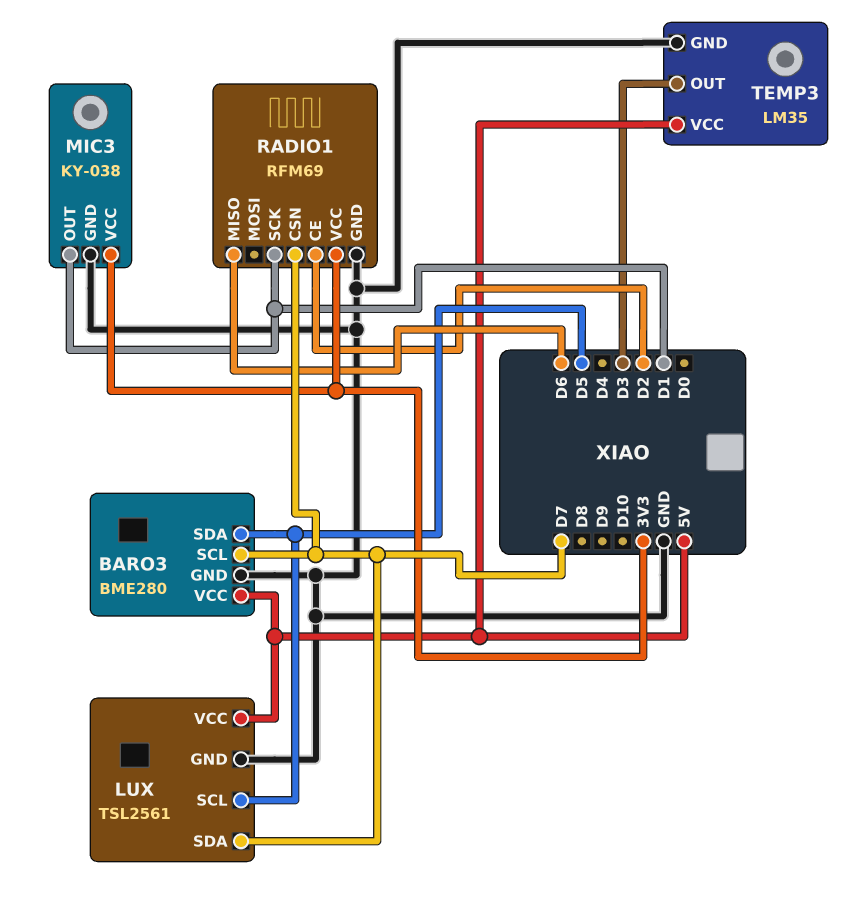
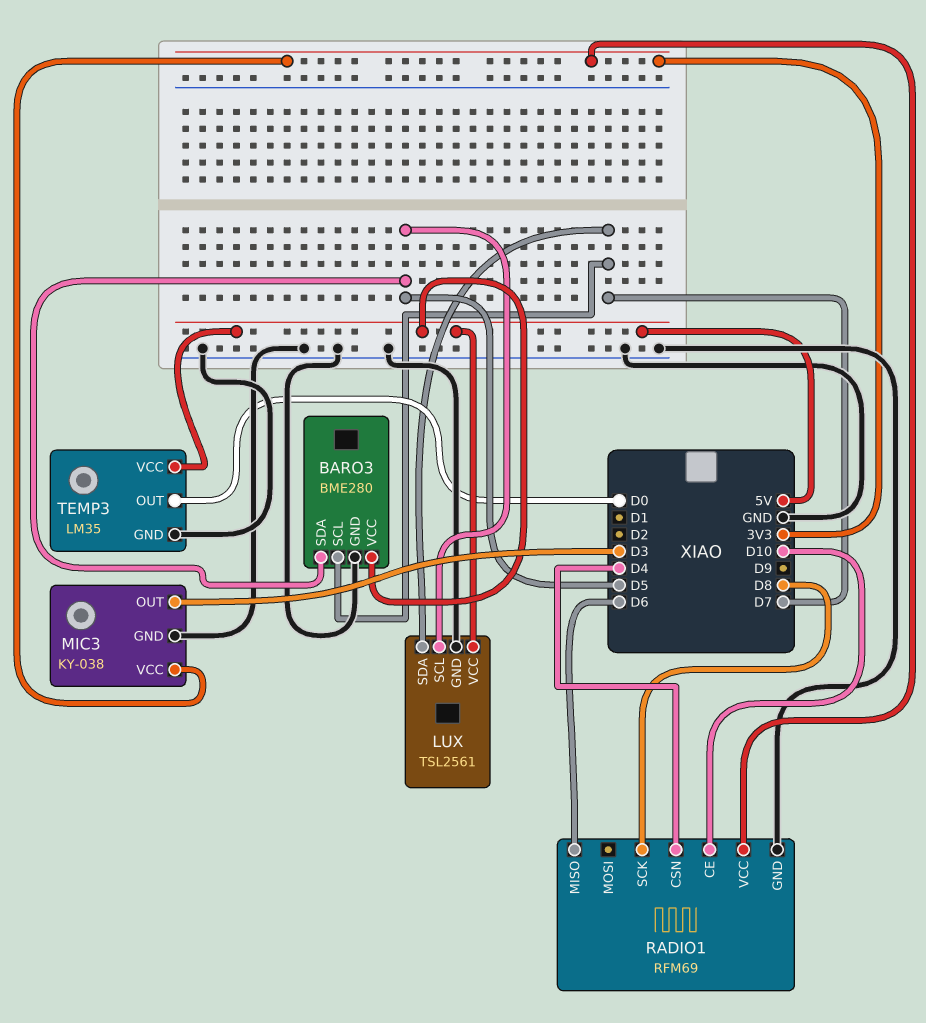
MIC3 pin OUT: D1 -> D3
RADIO1 pin CE: D2 -> D10
RADIO1 pin CSN: D7 -> D4
RADIO1 pin SCK: D1 -> D8
TEMP3 pin OUT: D3 -> D0

